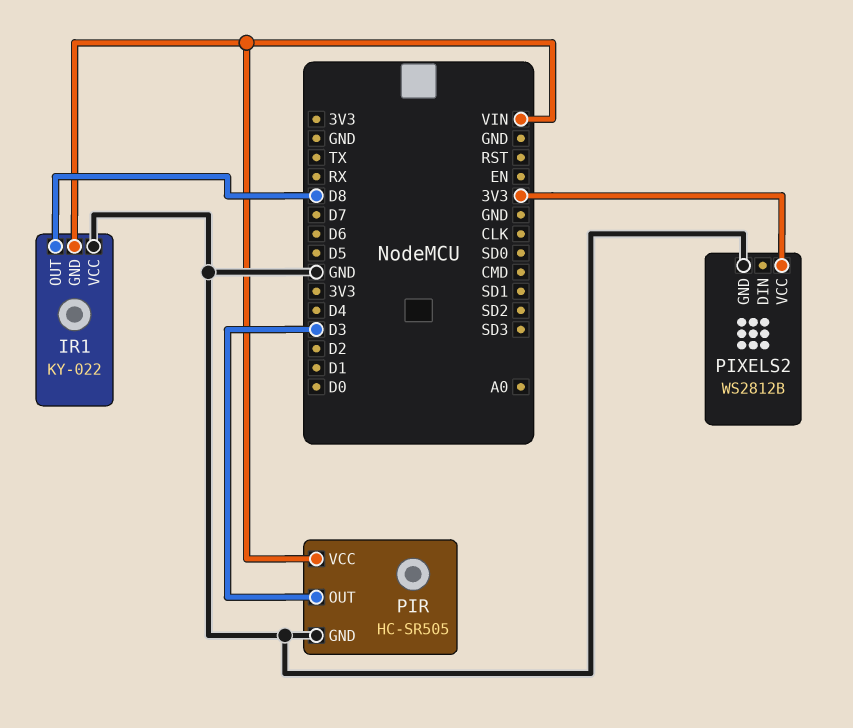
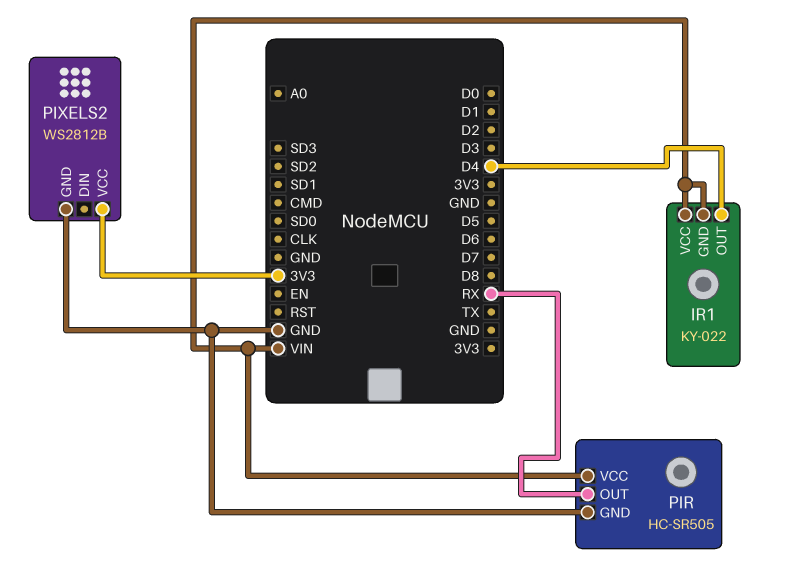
IR1 pin OUT: D8 -> D4
IR1 pin VCC: GND -> VIN
PIR pin OUT: D3 -> RX

